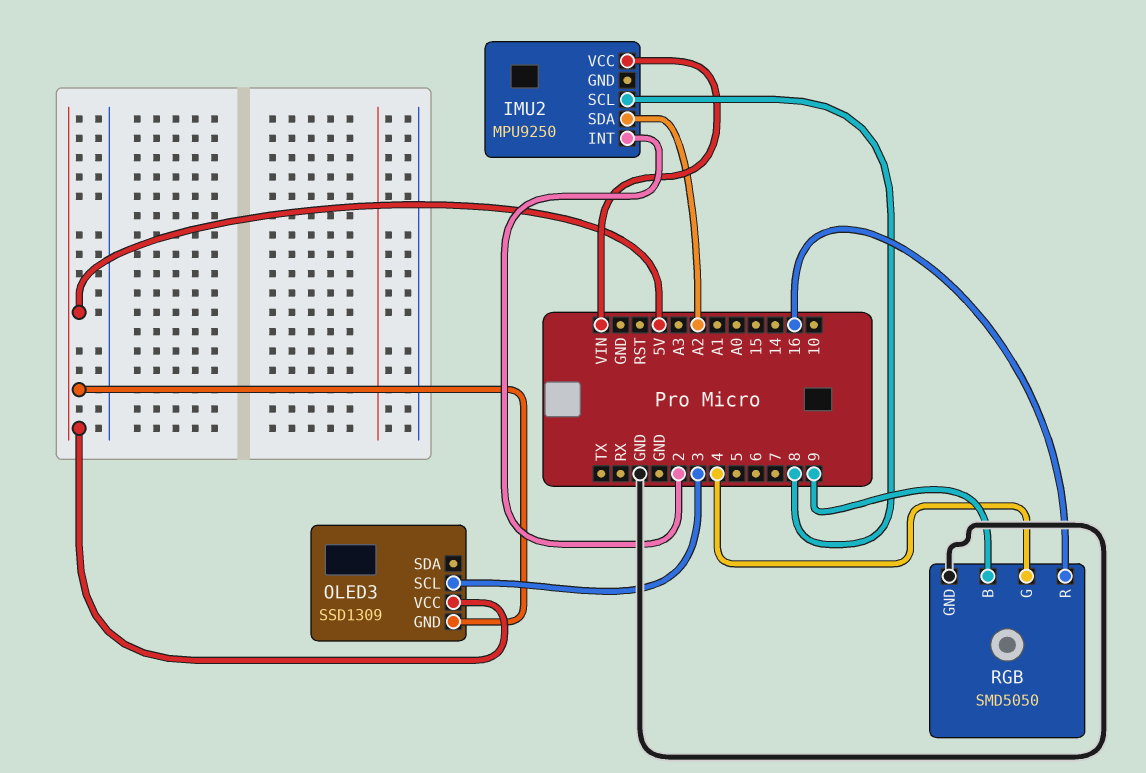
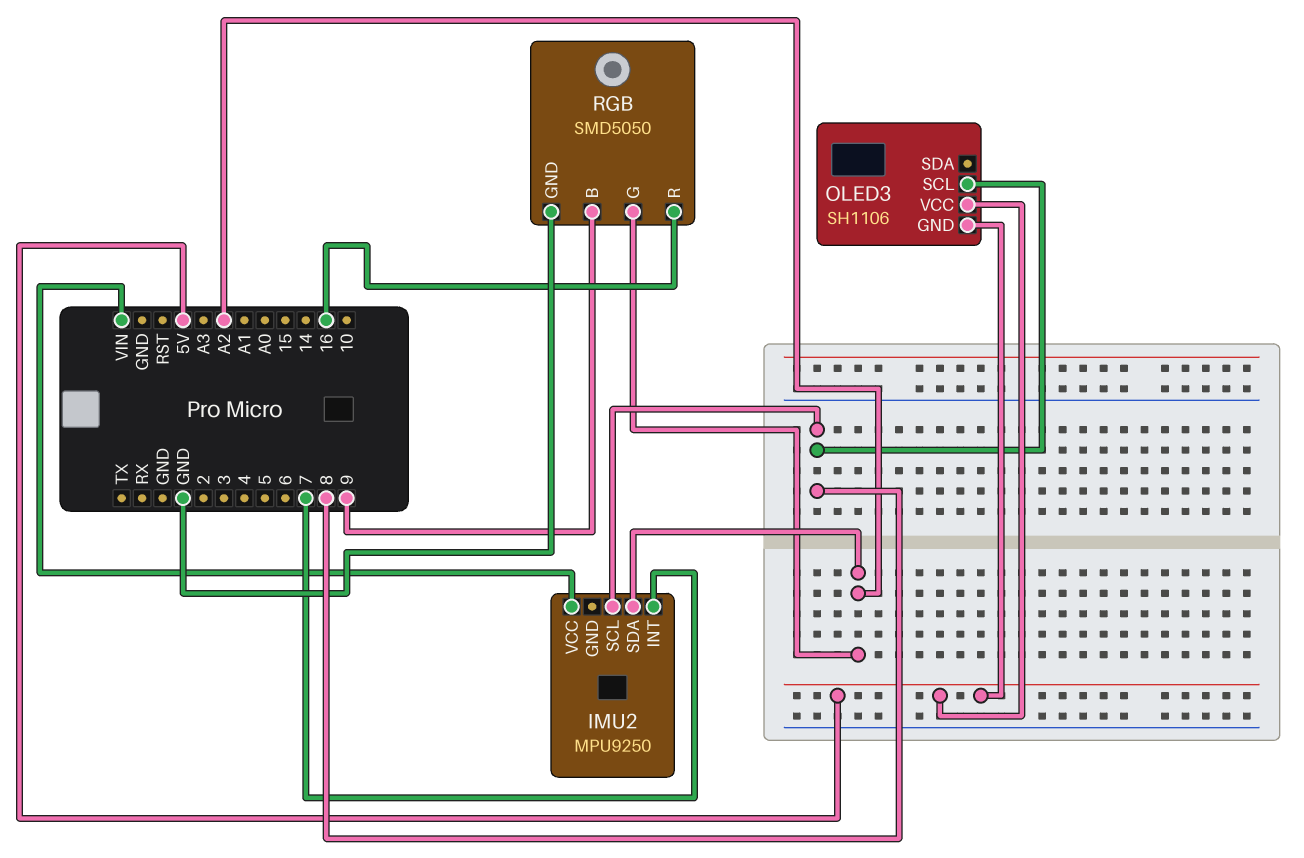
IMU2 pin INT: 2 -> 7
OLED3: SSD1309 -> SH1106
OLED3 pin SCL: 3 -> 8
RGB pin G: 4 -> A2

